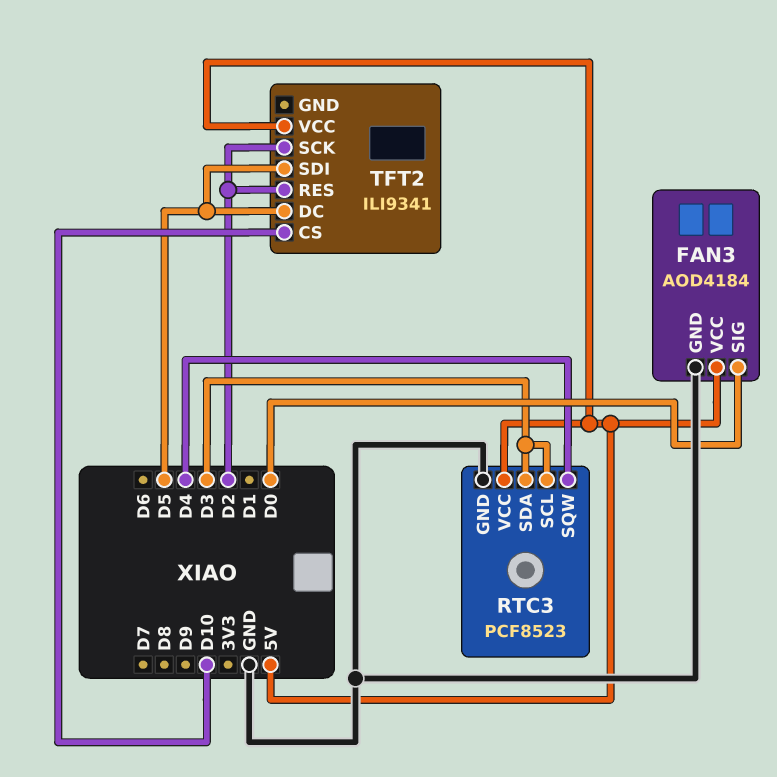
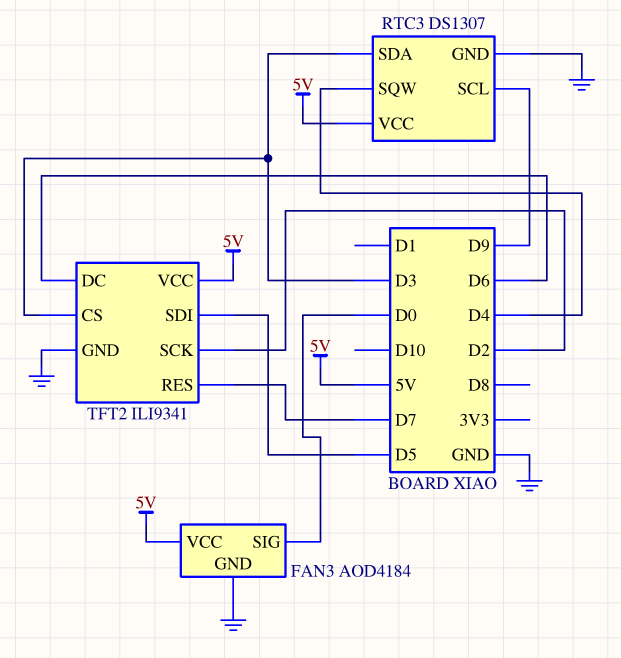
RTC3: PCF8523 -> DS1307
RTC3 pin SCL: D3 -> D9
TFT2 pin CS: D10 -> D3
TFT2 pin DC: D5 -> D6
TFT2 pin GND: none -> GND
TFT2 pin RES: D2 -> D7

